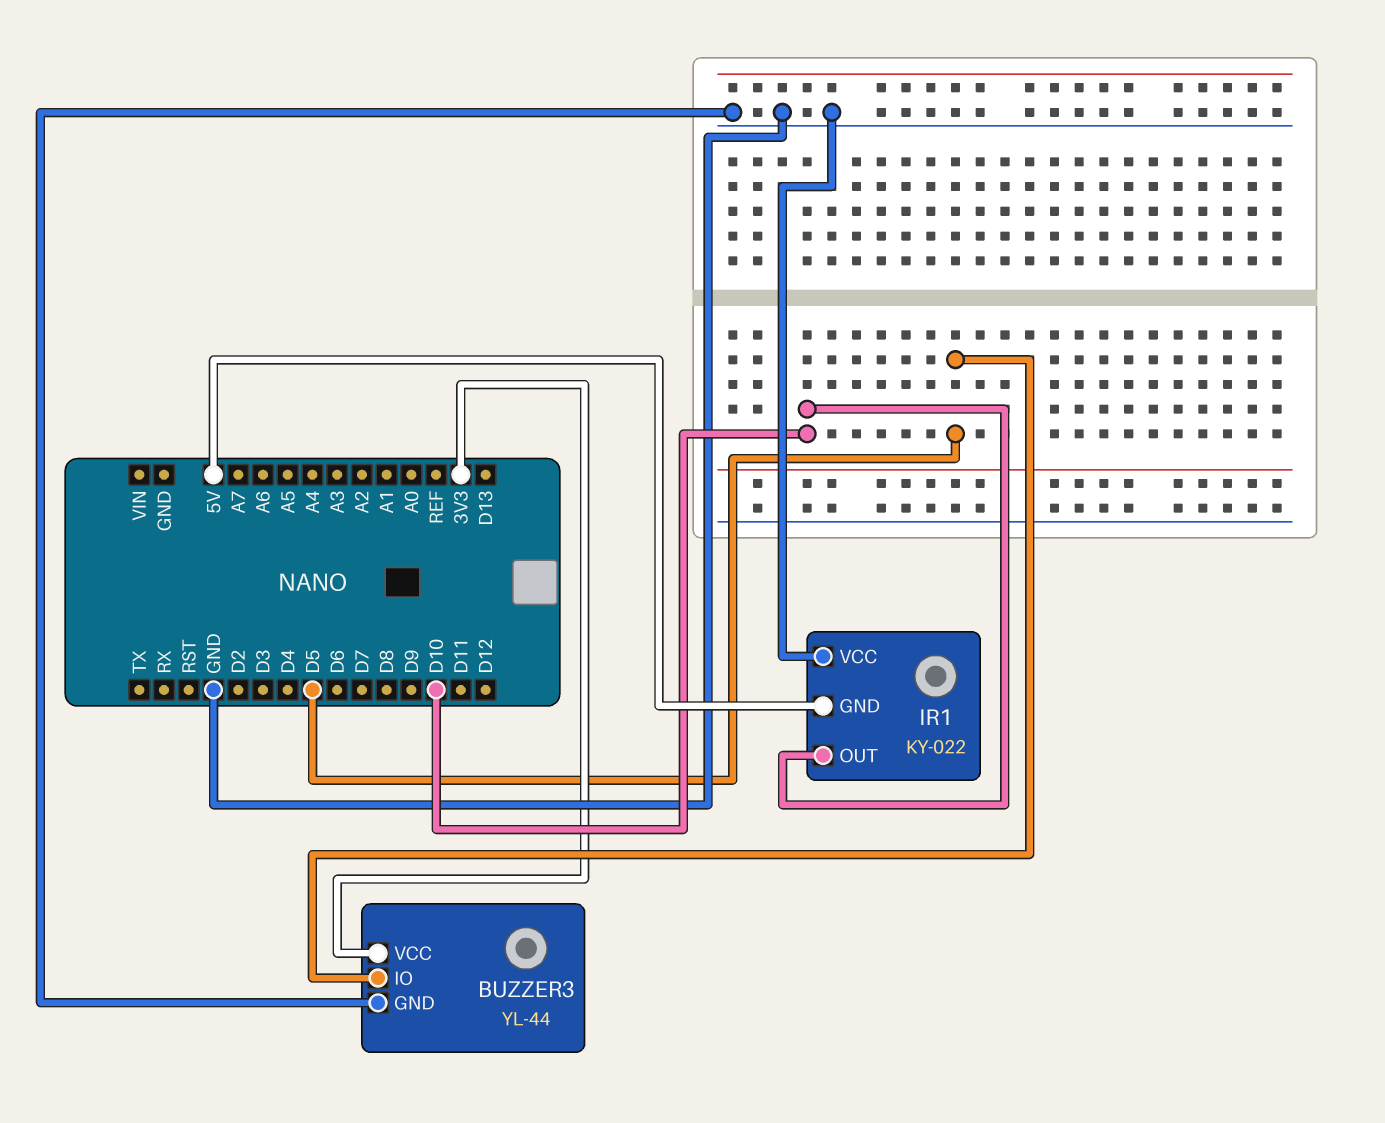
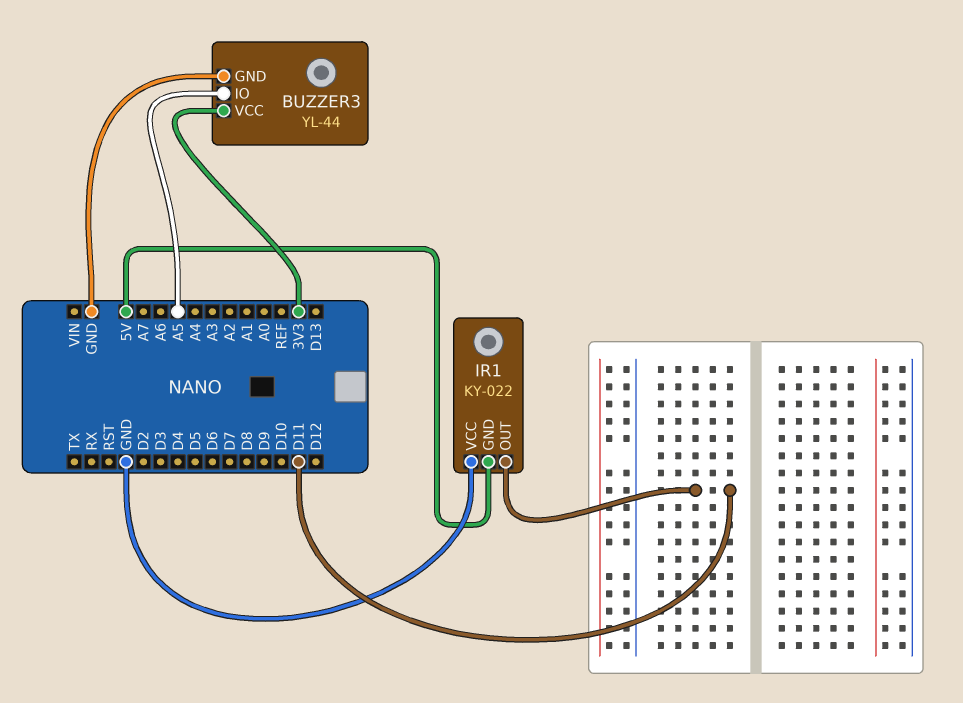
BUZZER3 pin IO: D5 -> A5
IR1 pin OUT: D10 -> D11

